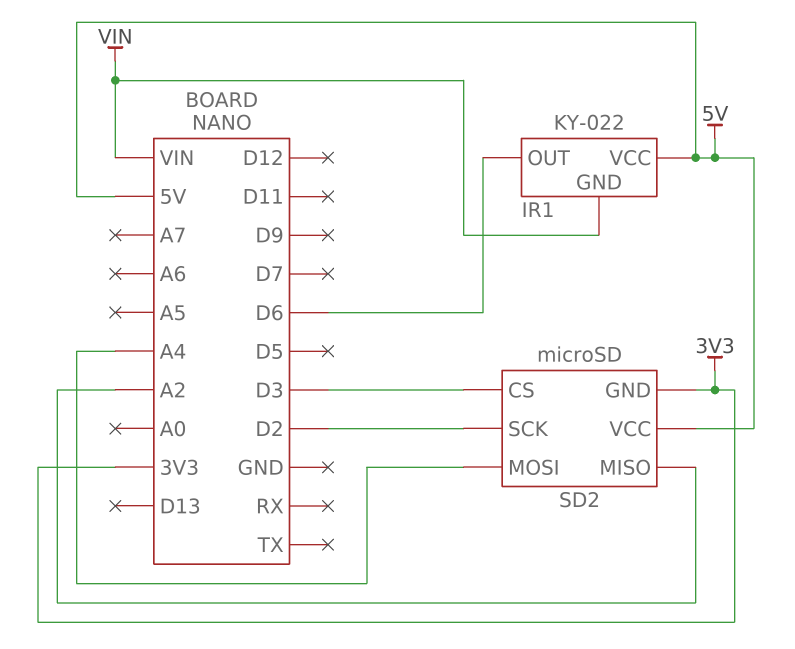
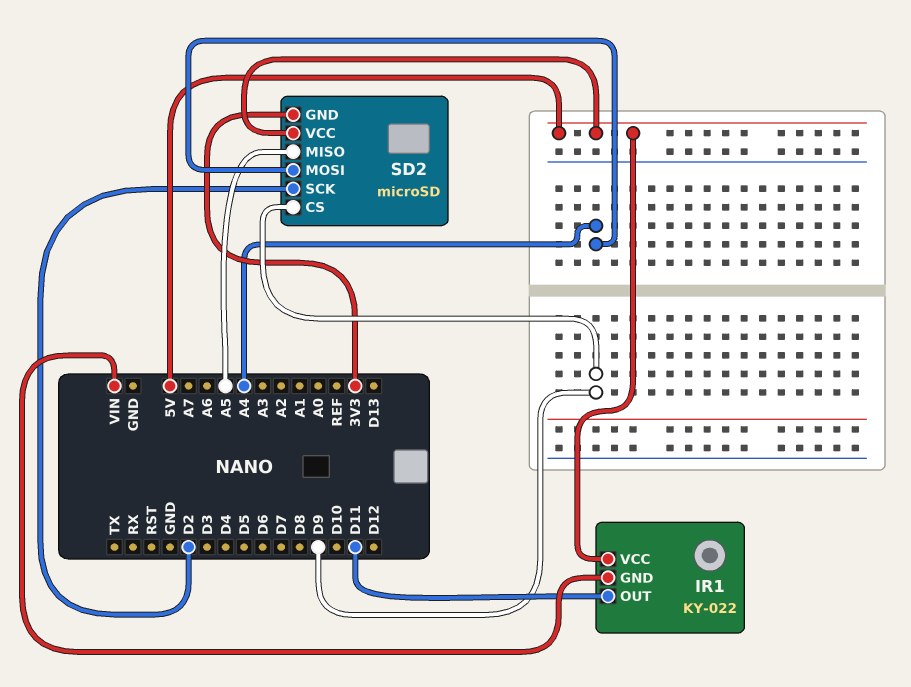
IR1 pin OUT: D6 -> D11
SD2 pin CS: D3 -> D9
SD2 pin MISO: A2 -> A5

